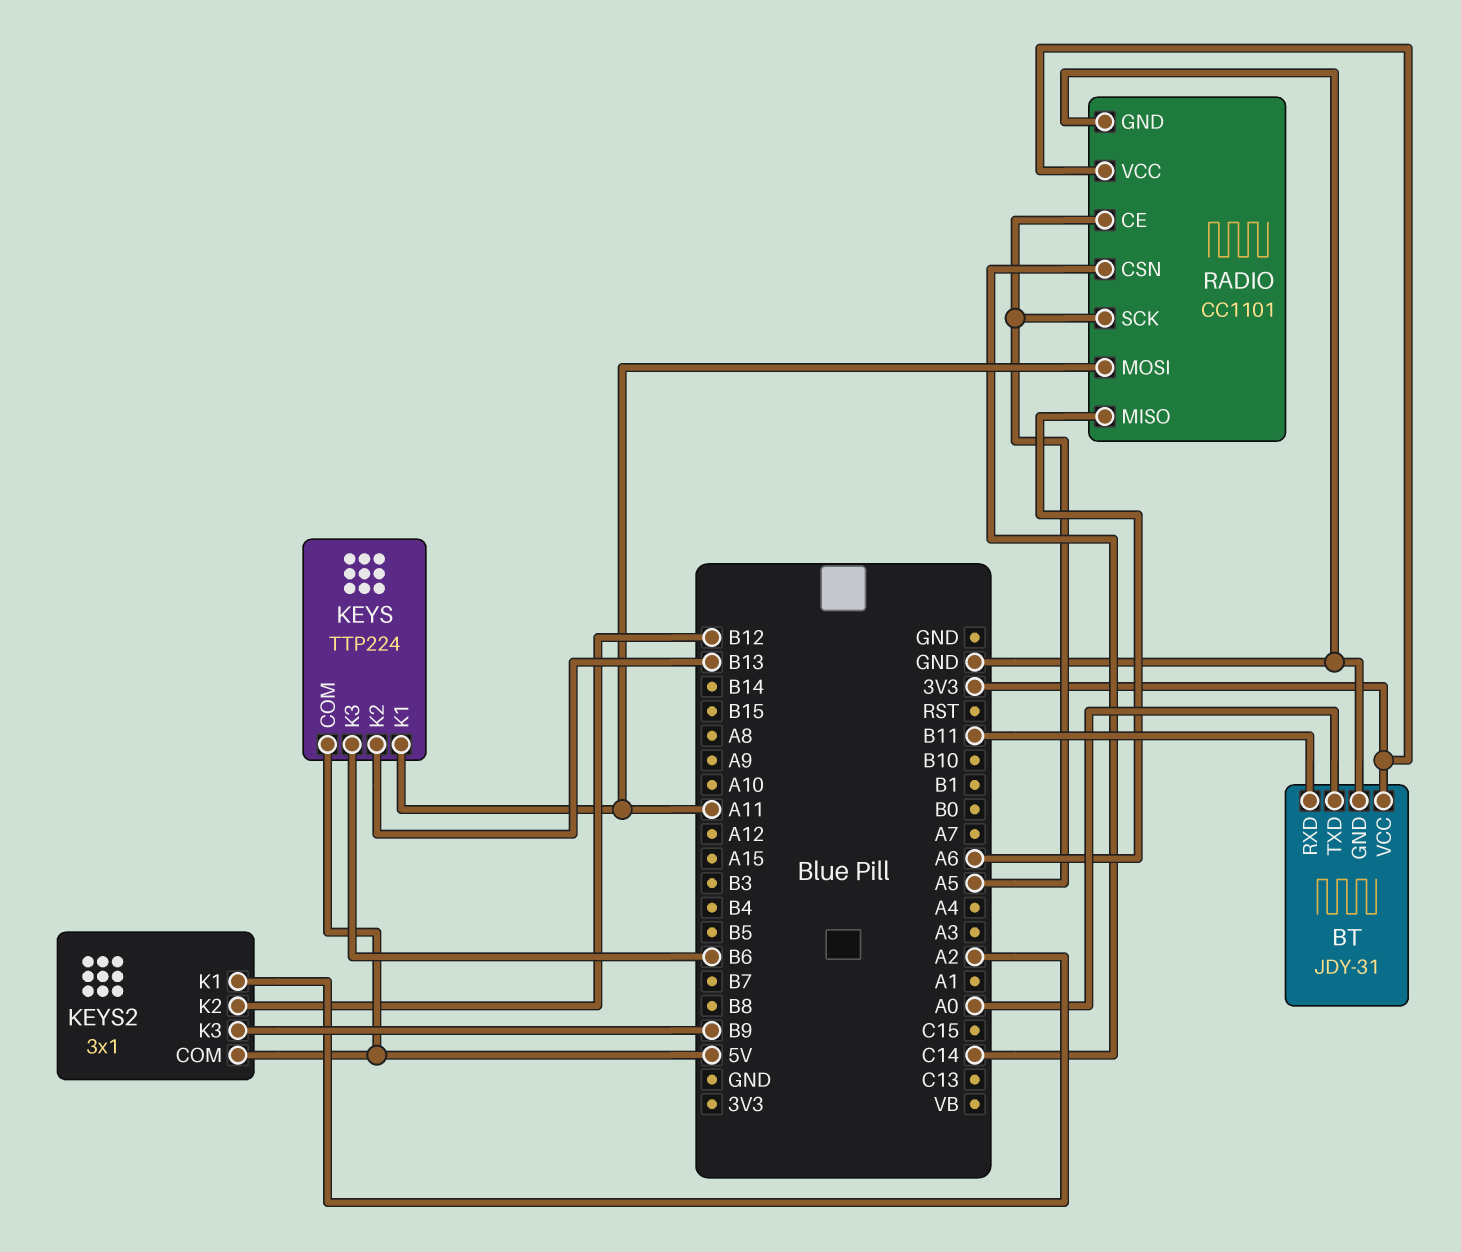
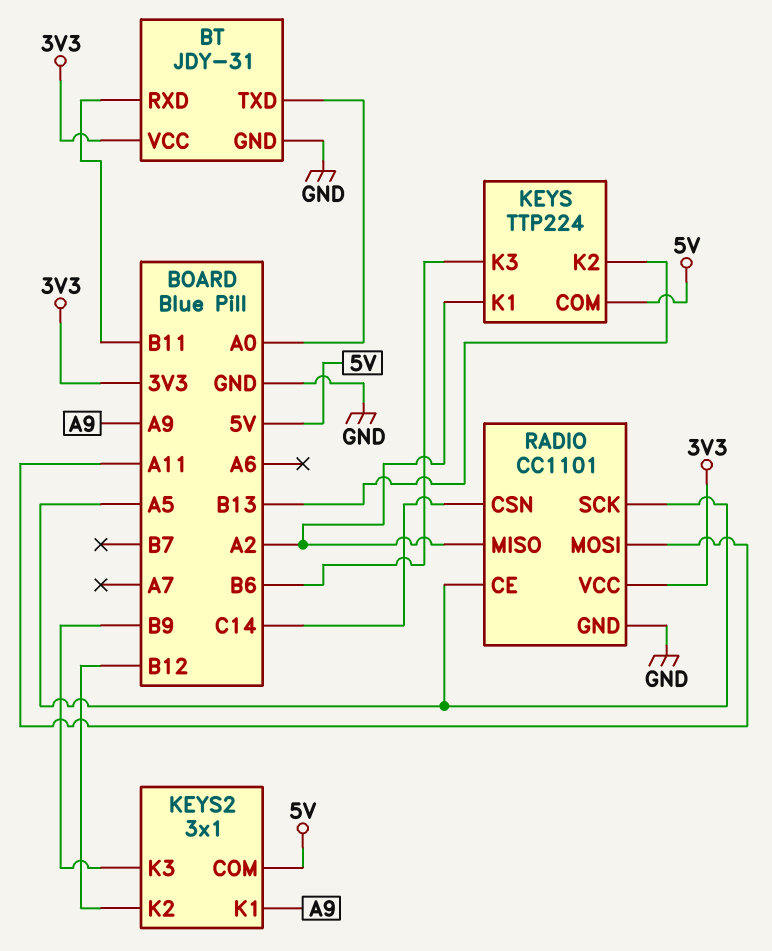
KEYS pin K1: A11 -> A2
KEYS2 pin K1: A2 -> A9
RADIO pin MISO: A6 -> A2

